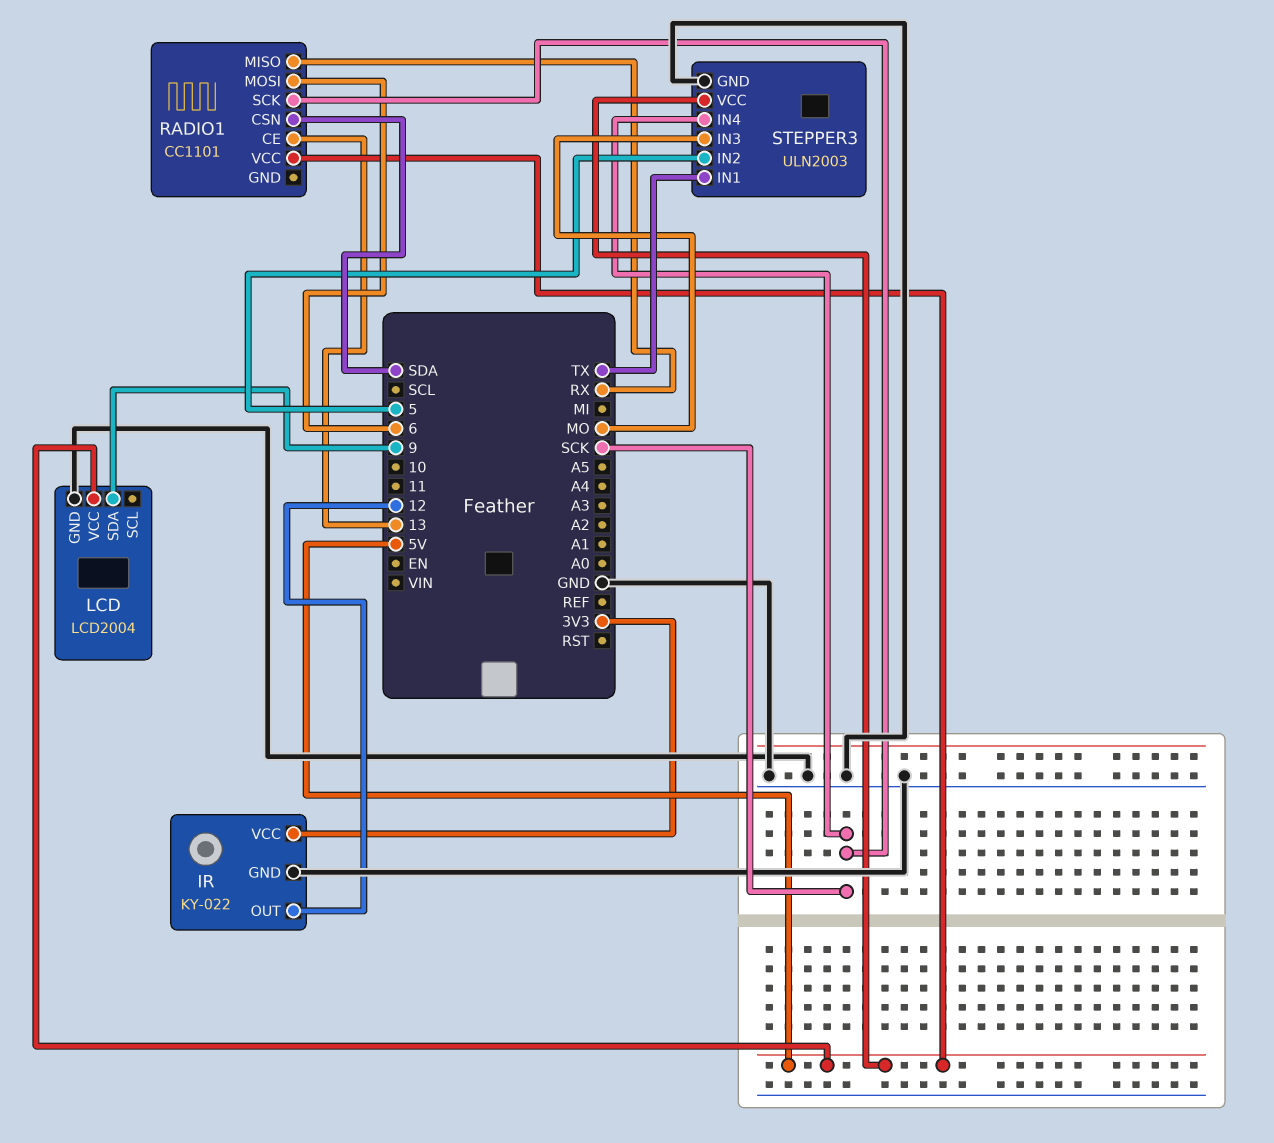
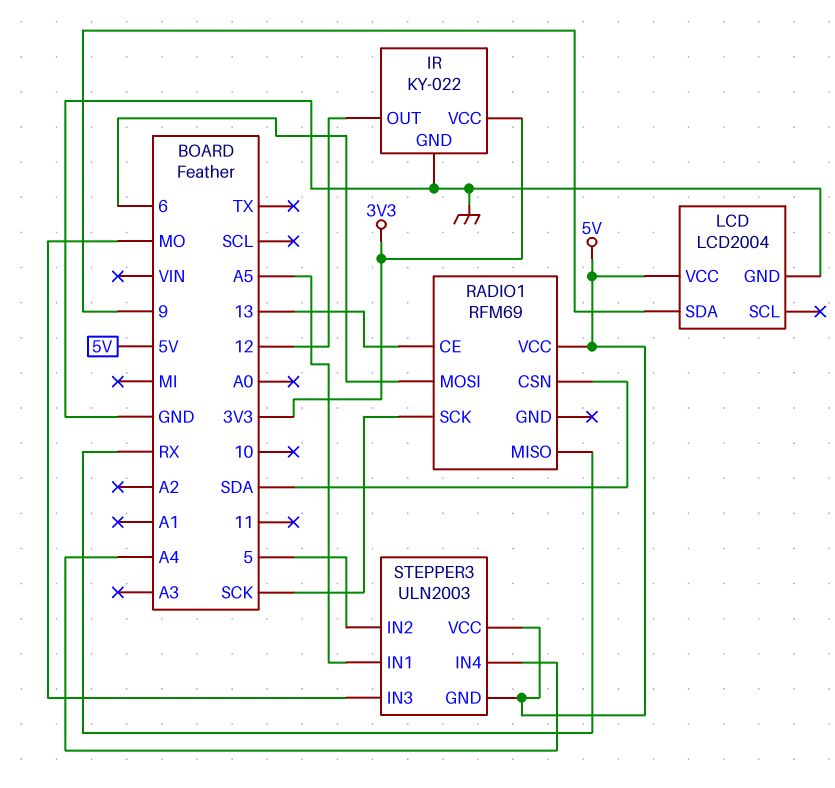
RADIO1: CC1101 -> RFM69
STEPPER3 pin GND: GND -> 5V
STEPPER3 pin IN1: TX -> A5
STEPPER3 pin IN4: SCK -> A4

